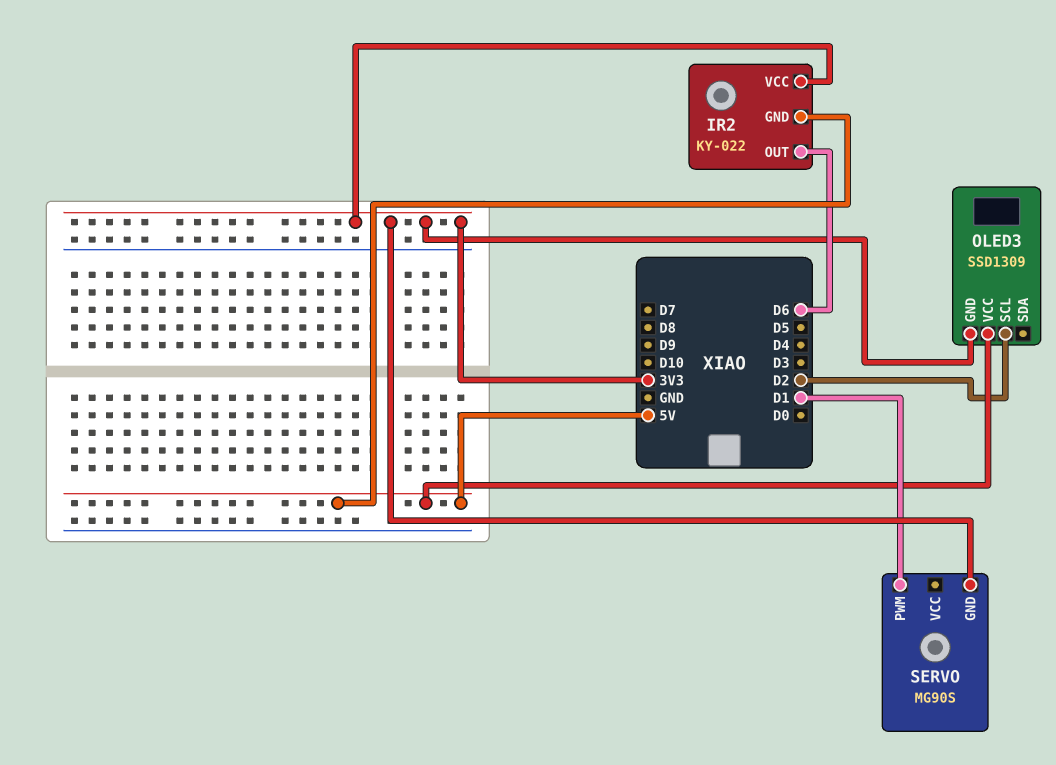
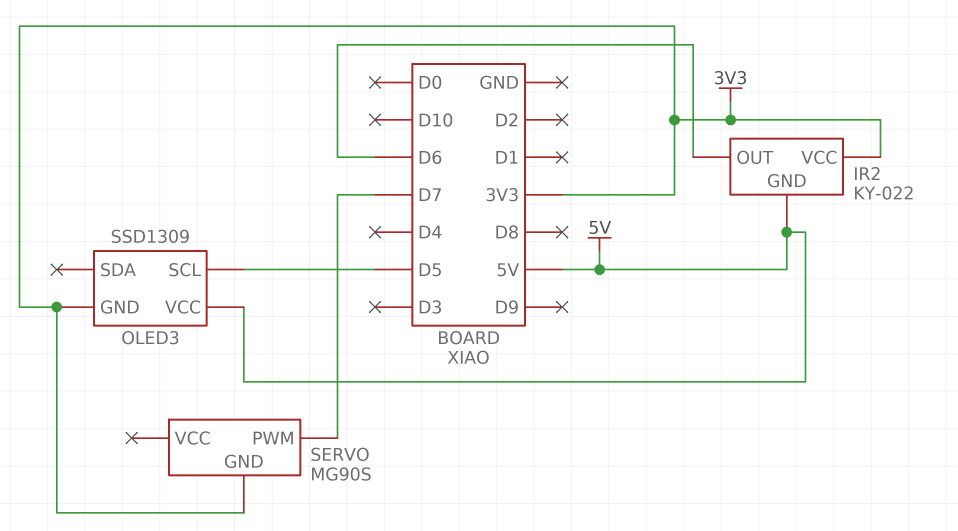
OLED3 pin SCL: D2 -> D5
SERVO pin PWM: D1 -> D7

